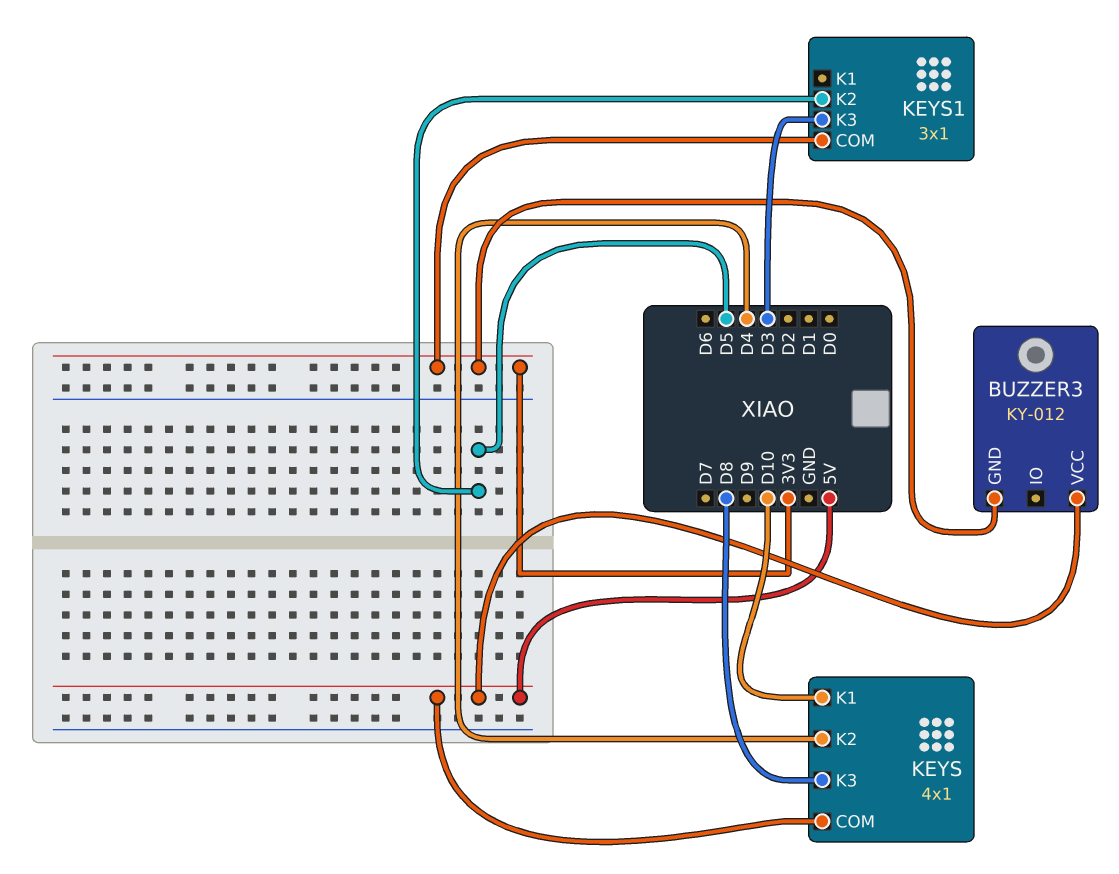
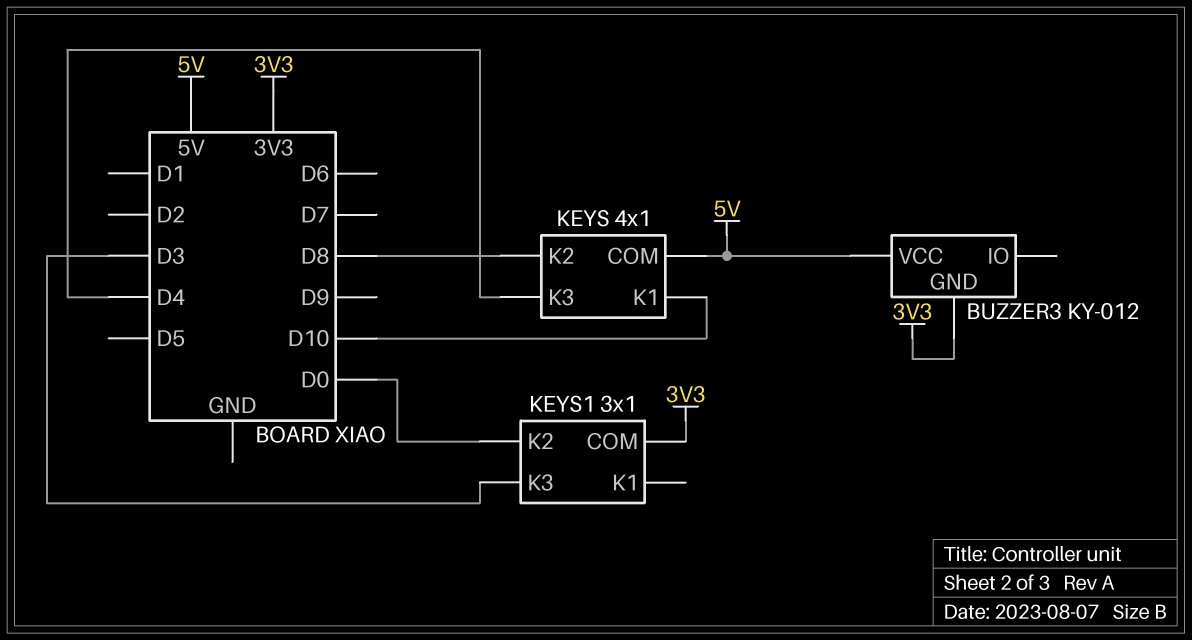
KEYS pin K2: D4 -> D8
KEYS pin K3: D8 -> D4
KEYS1 pin K2: D5 -> D0

